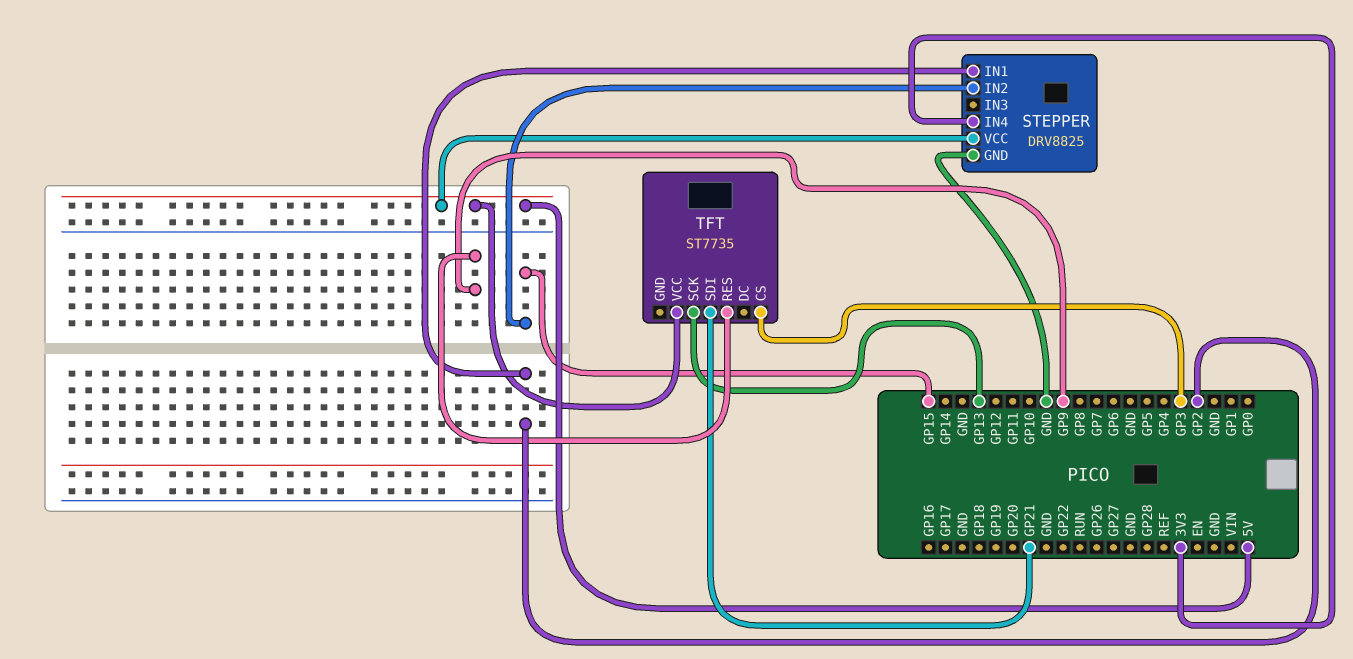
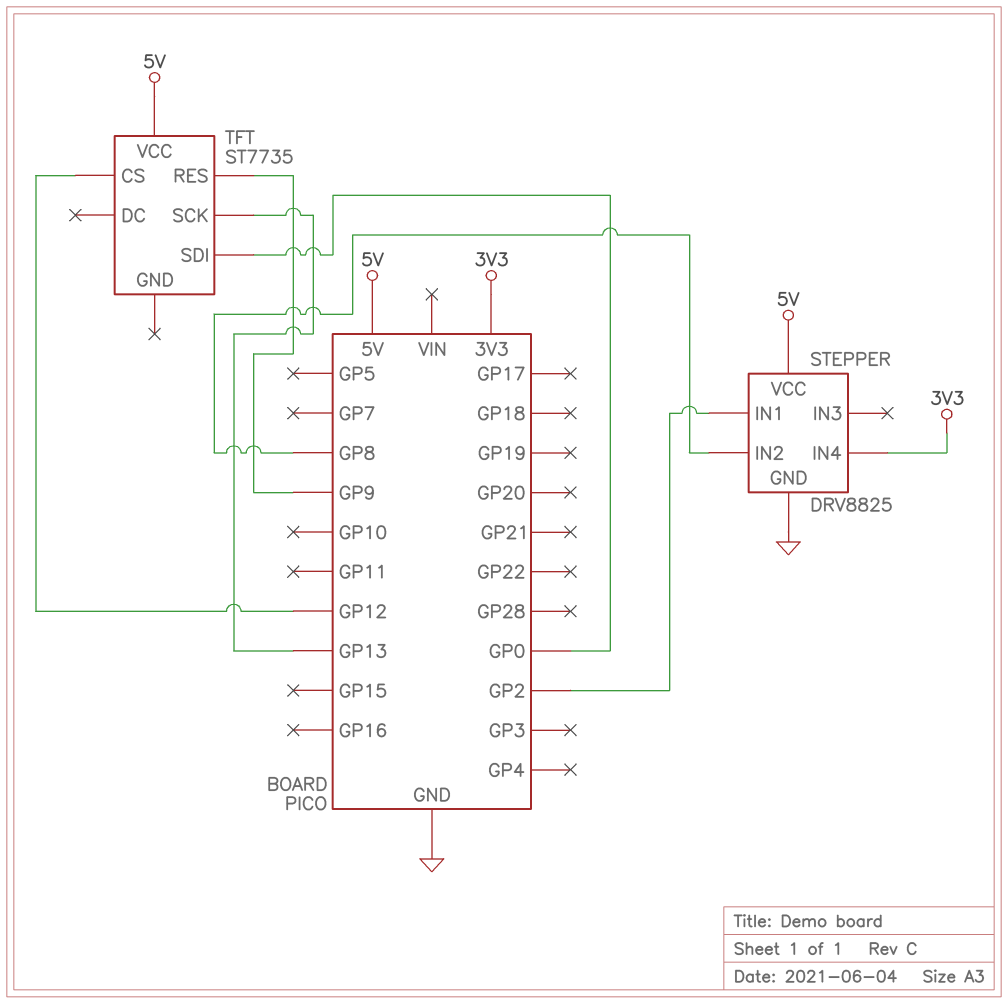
STEPPER pin IN2: GP15 -> GP8
TFT pin CS: GP3 -> GP12
TFT pin SDI: GP21 -> GP0

